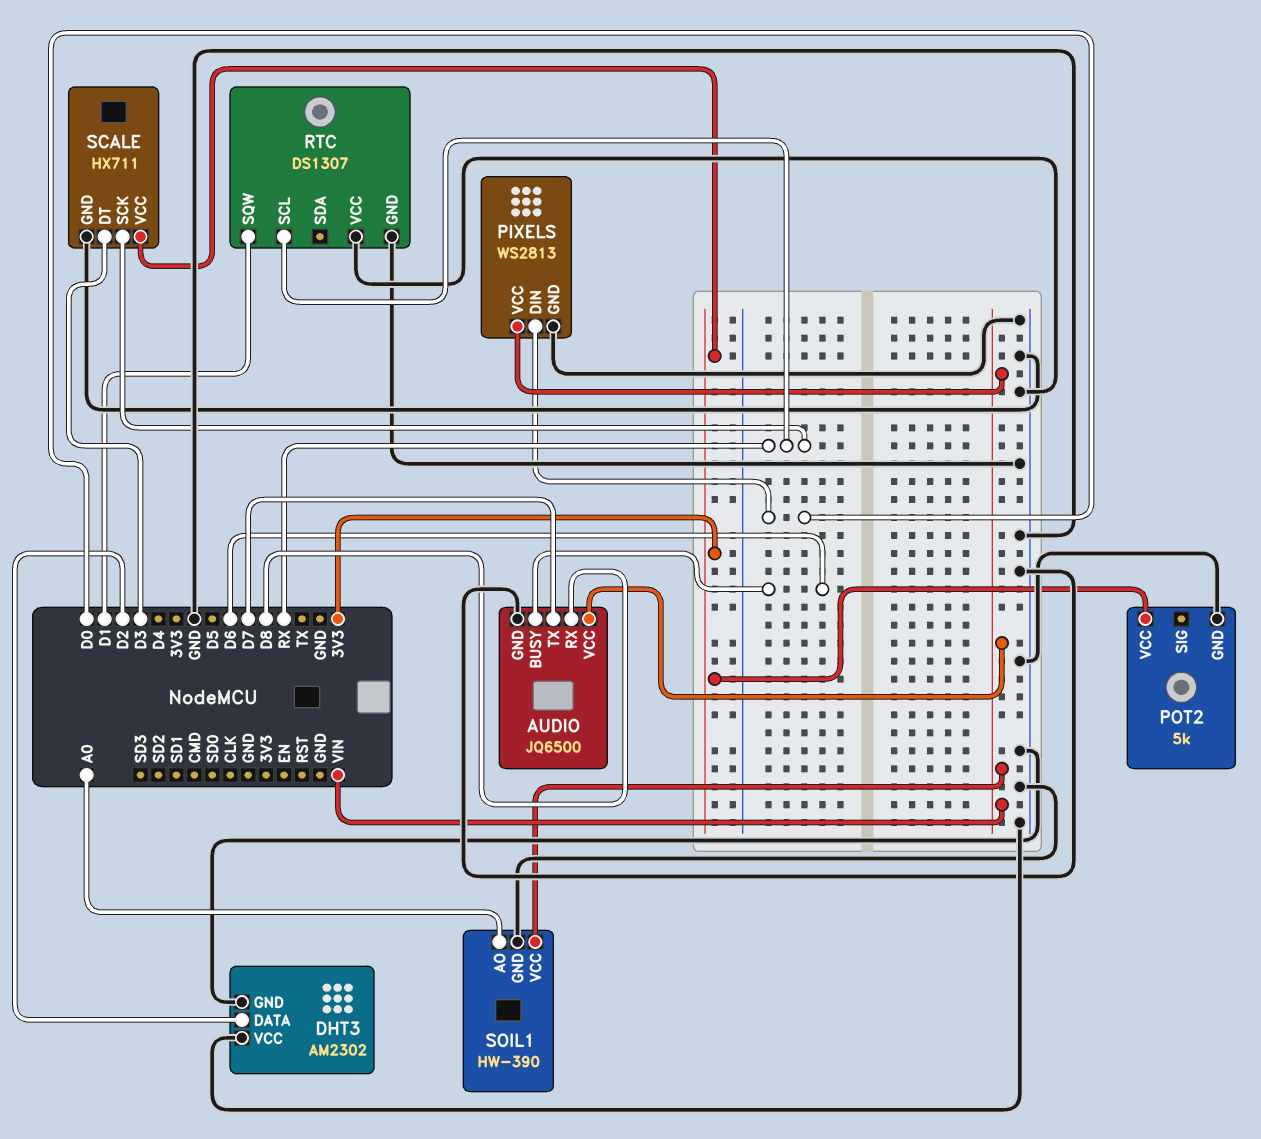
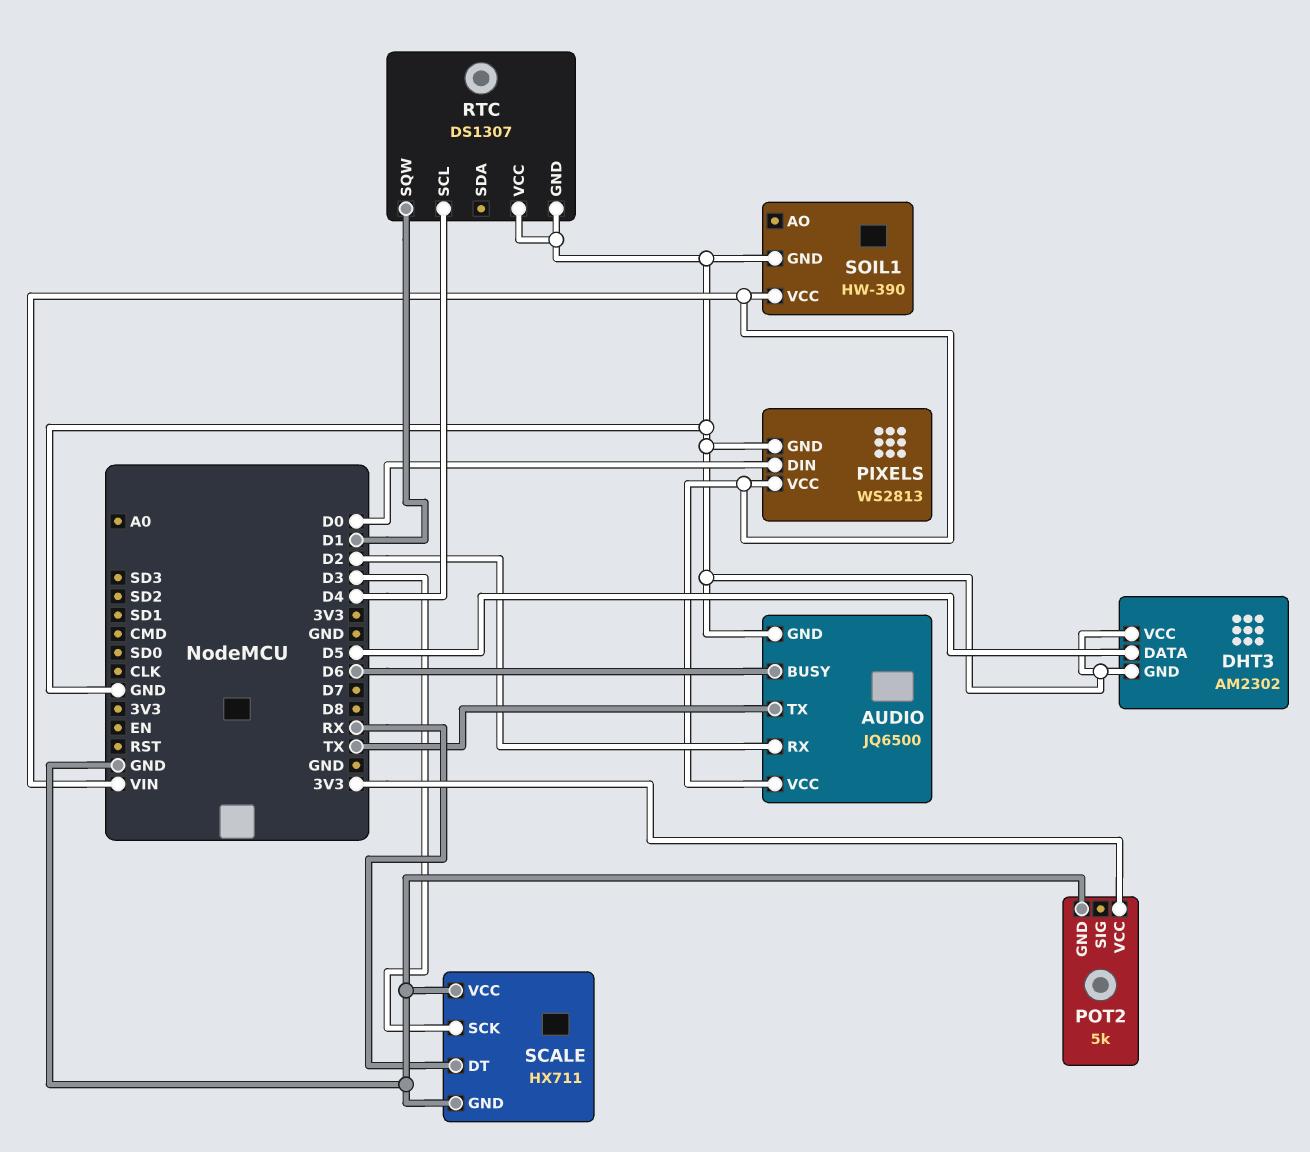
AUDIO pin RX: D8 -> D2
AUDIO pin TX: D7 -> TX
DHT3 pin DATA: D2 -> D5
RTC pin SCL: RX -> D4
SCALE pin DT: D3 -> RX
SCALE pin SCK: RX -> D3
SCALE pin VCC: 3V3 -> GND
SOIL1 pin AO: A0 -> none

